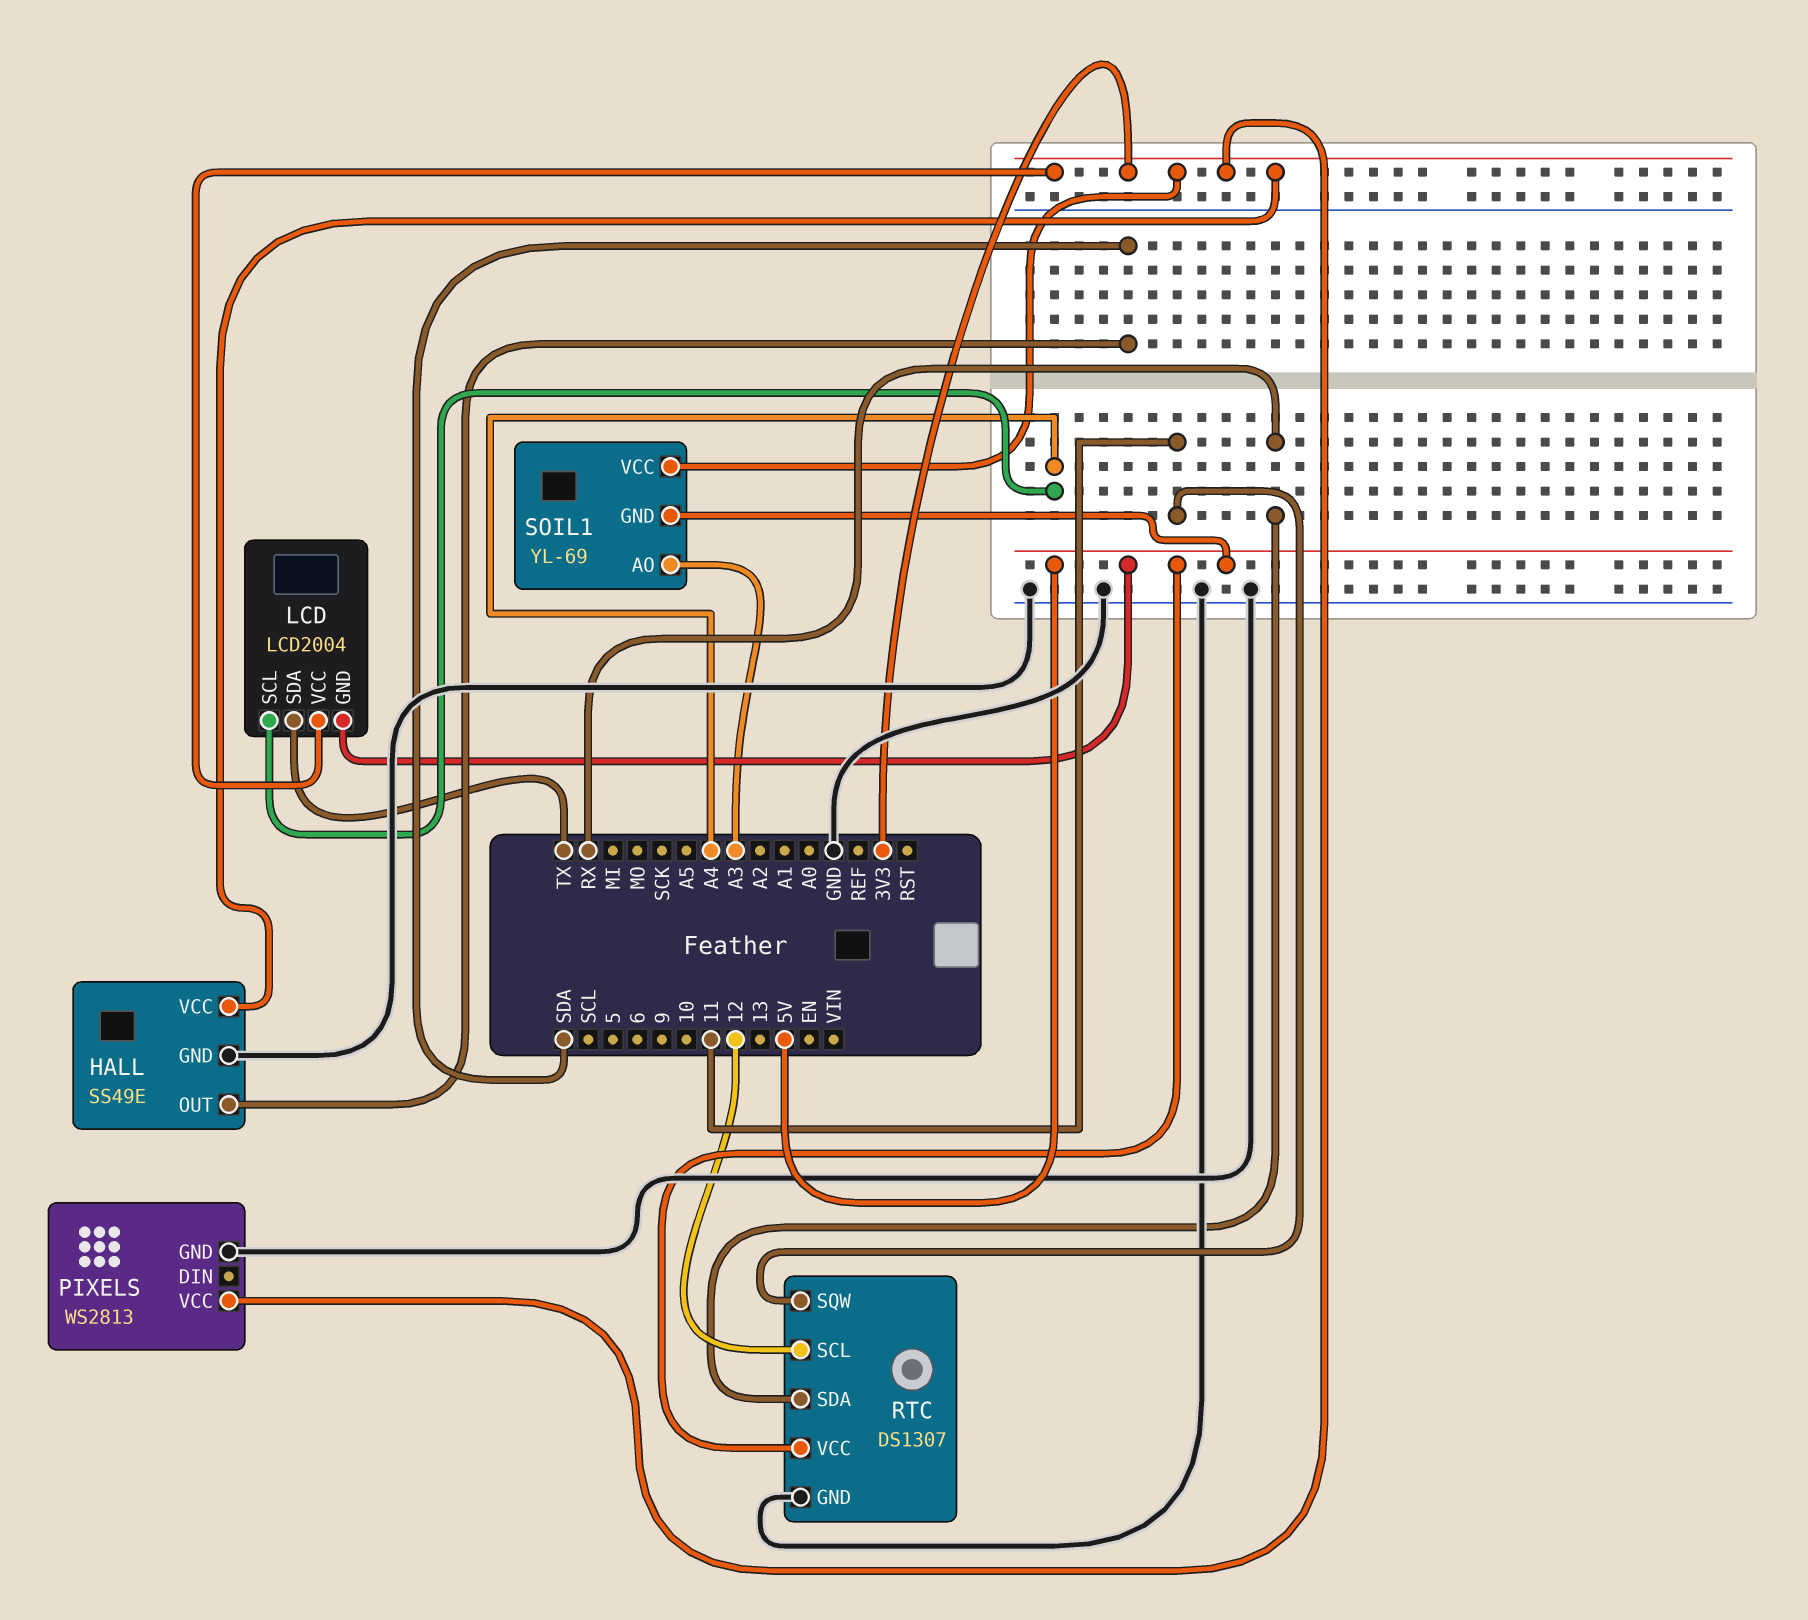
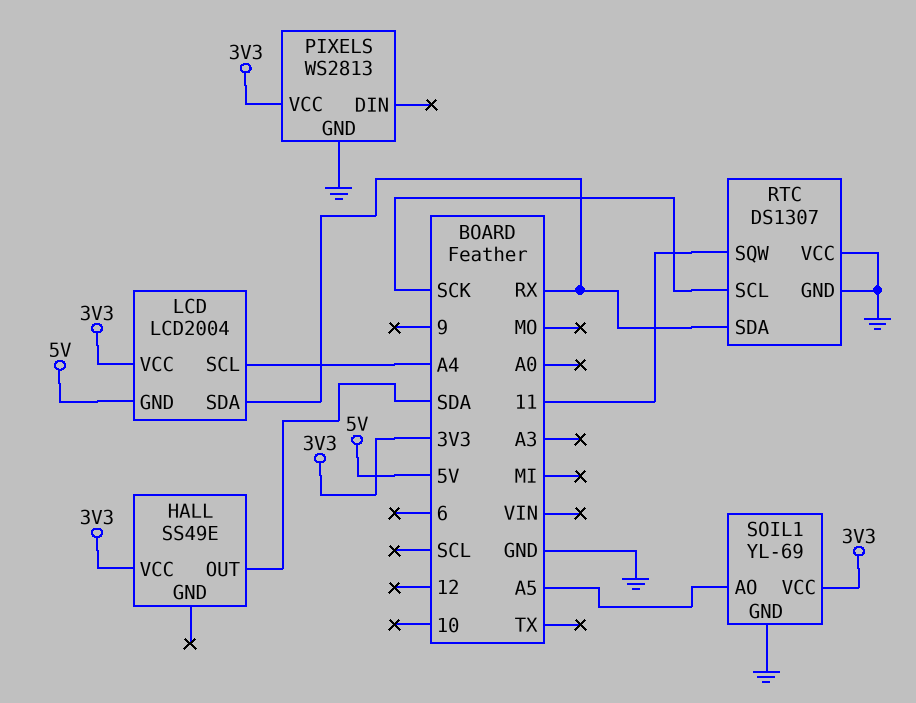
HALL pin GND: GND -> none
LCD pin SDA: TX -> RX
RTC pin SCL: 12 -> SCK
RTC pin VCC: 5V -> GND
SOIL1 pin AO: A3 -> A5
SOIL1 pin GND: 5V -> GND

